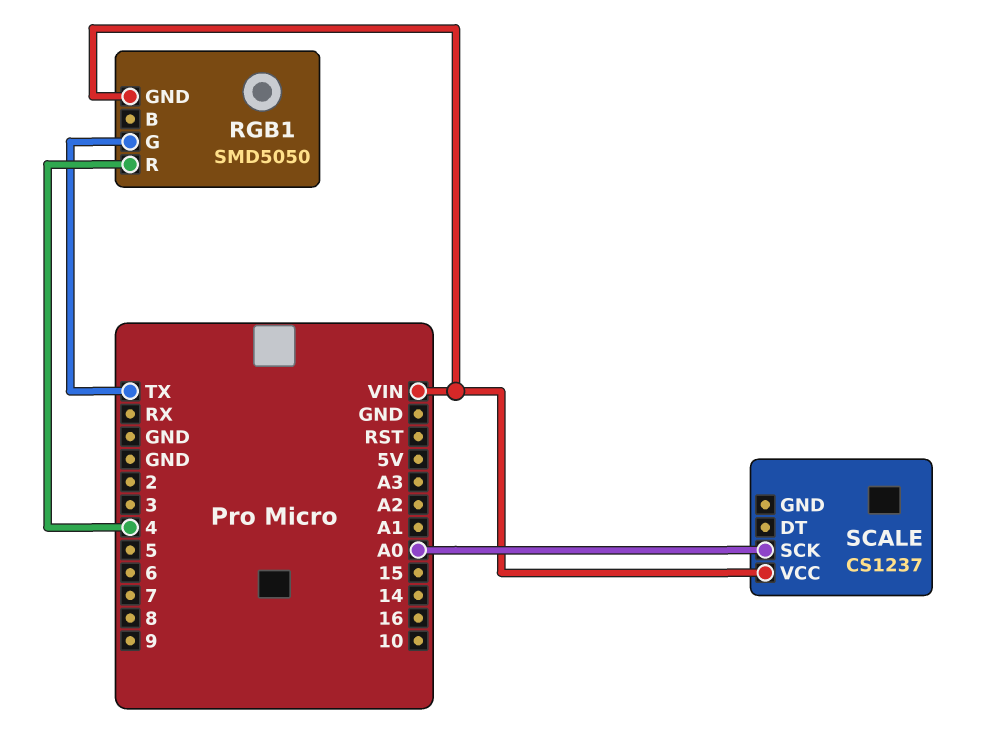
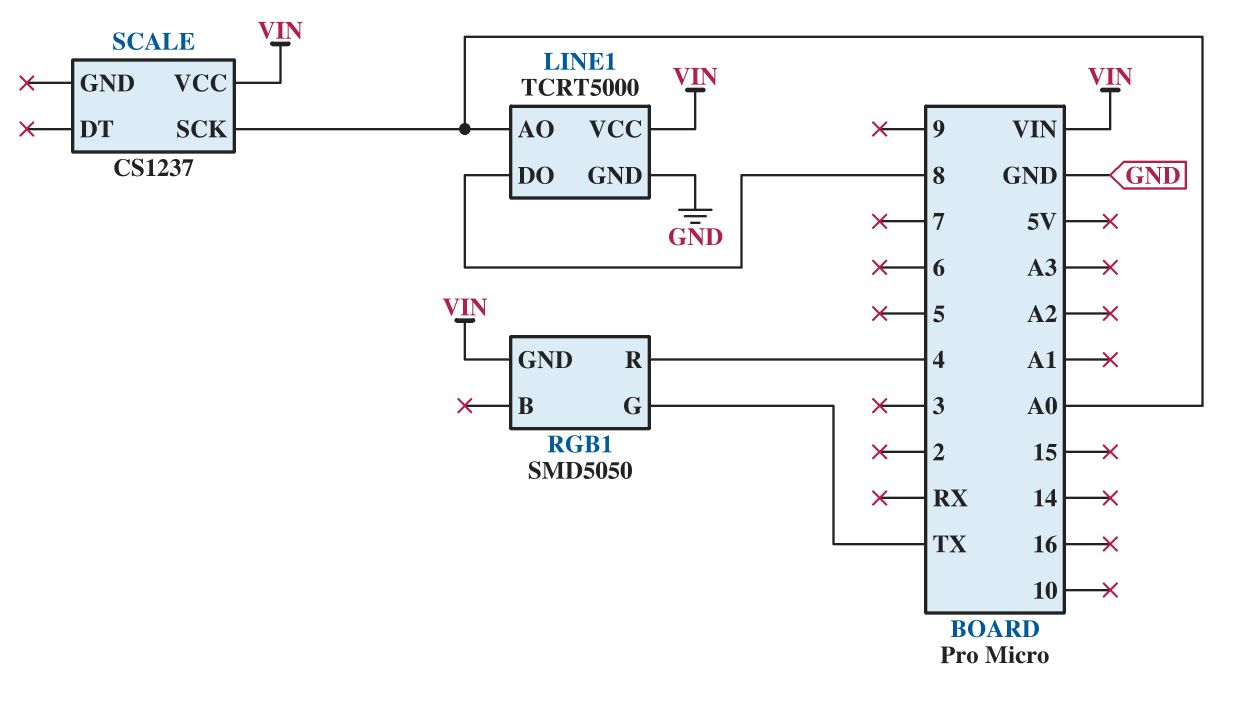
LINE1: none -> TCRT5000
LINE1 pin AO: none -> A0
LINE1 pin DO: none -> 8
LINE1 pin GND: none -> GND
LINE1 pin VCC: none -> VIN

